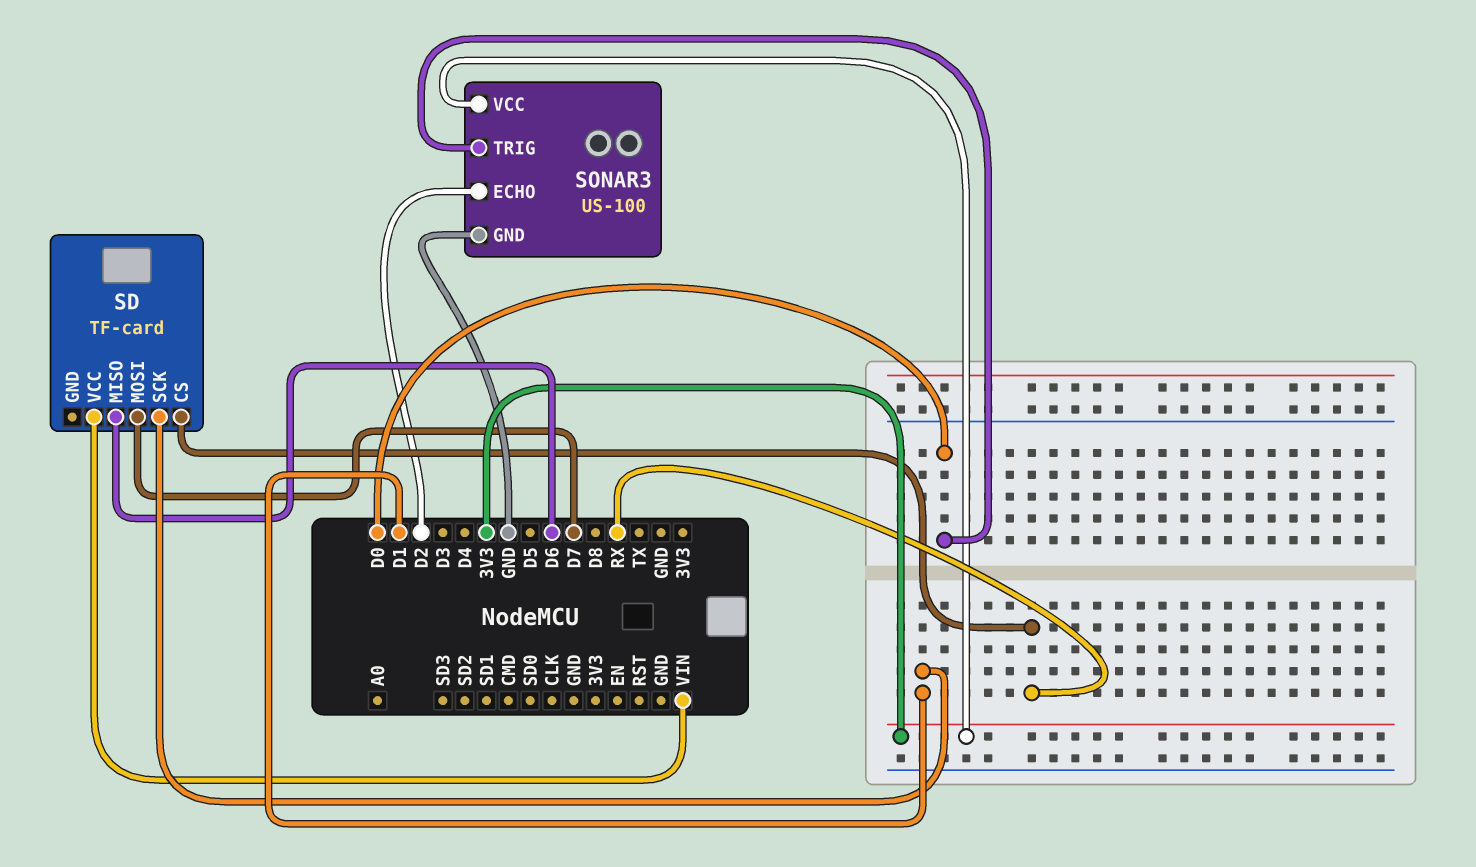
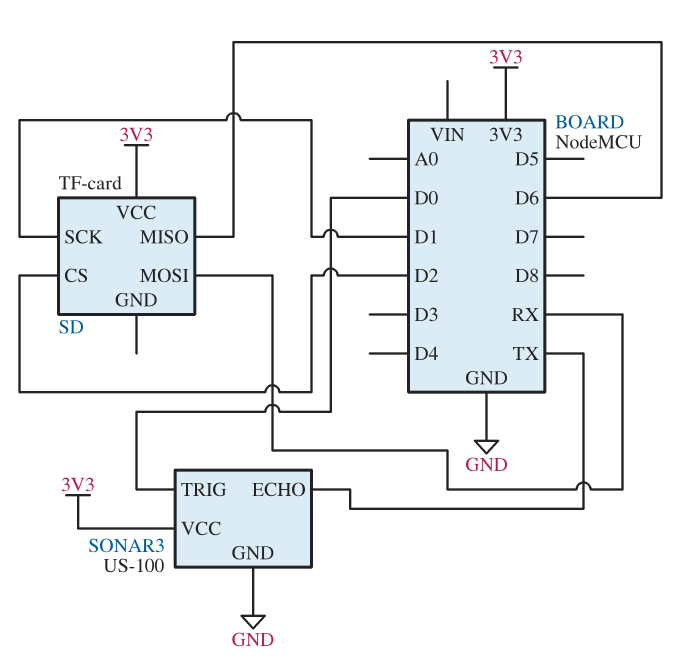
SD pin CS: RX -> D2
SD pin MOSI: D7 -> RX
SD pin VCC: VIN -> 3V3
SONAR3 pin ECHO: D2 -> TX

